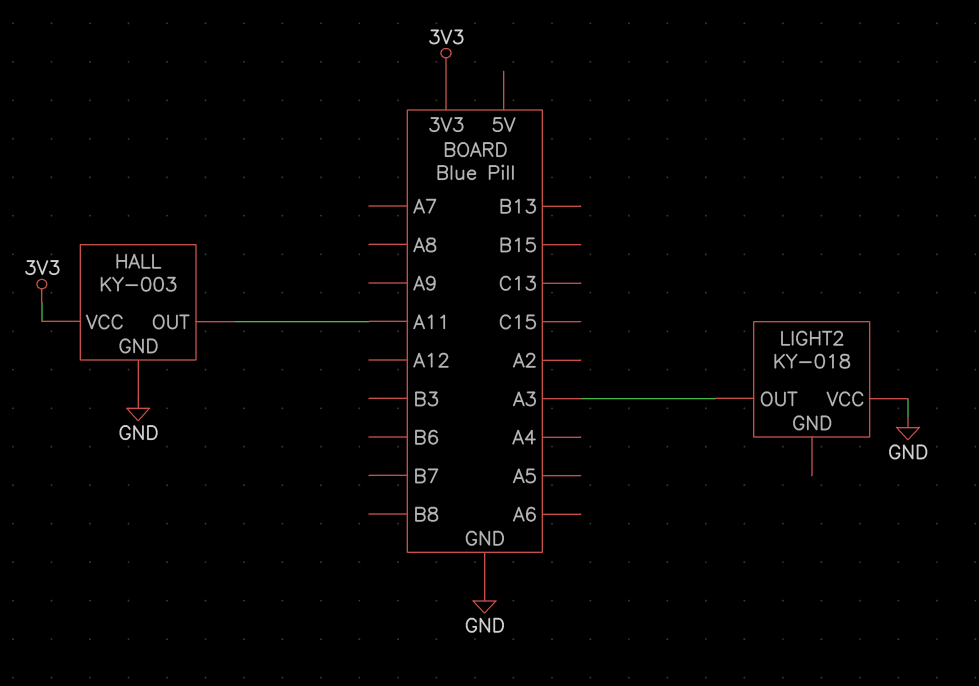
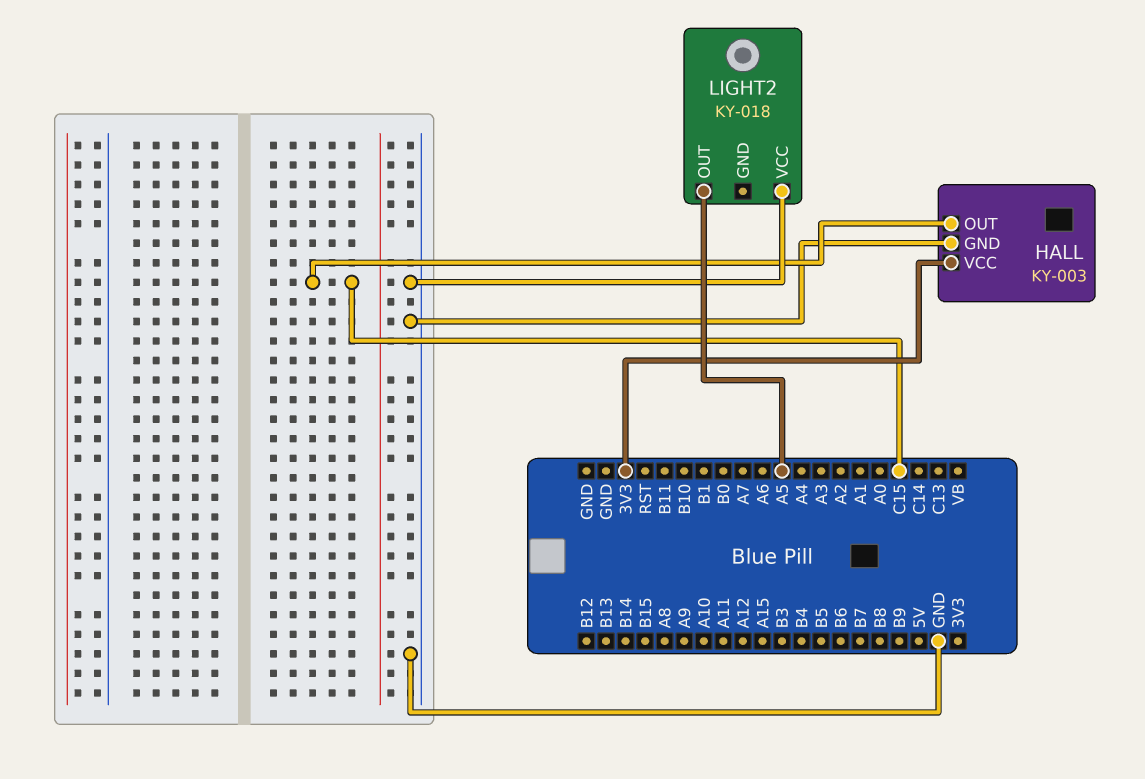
HALL pin OUT: A11 -> C15
LIGHT2 pin OUT: A3 -> A5

